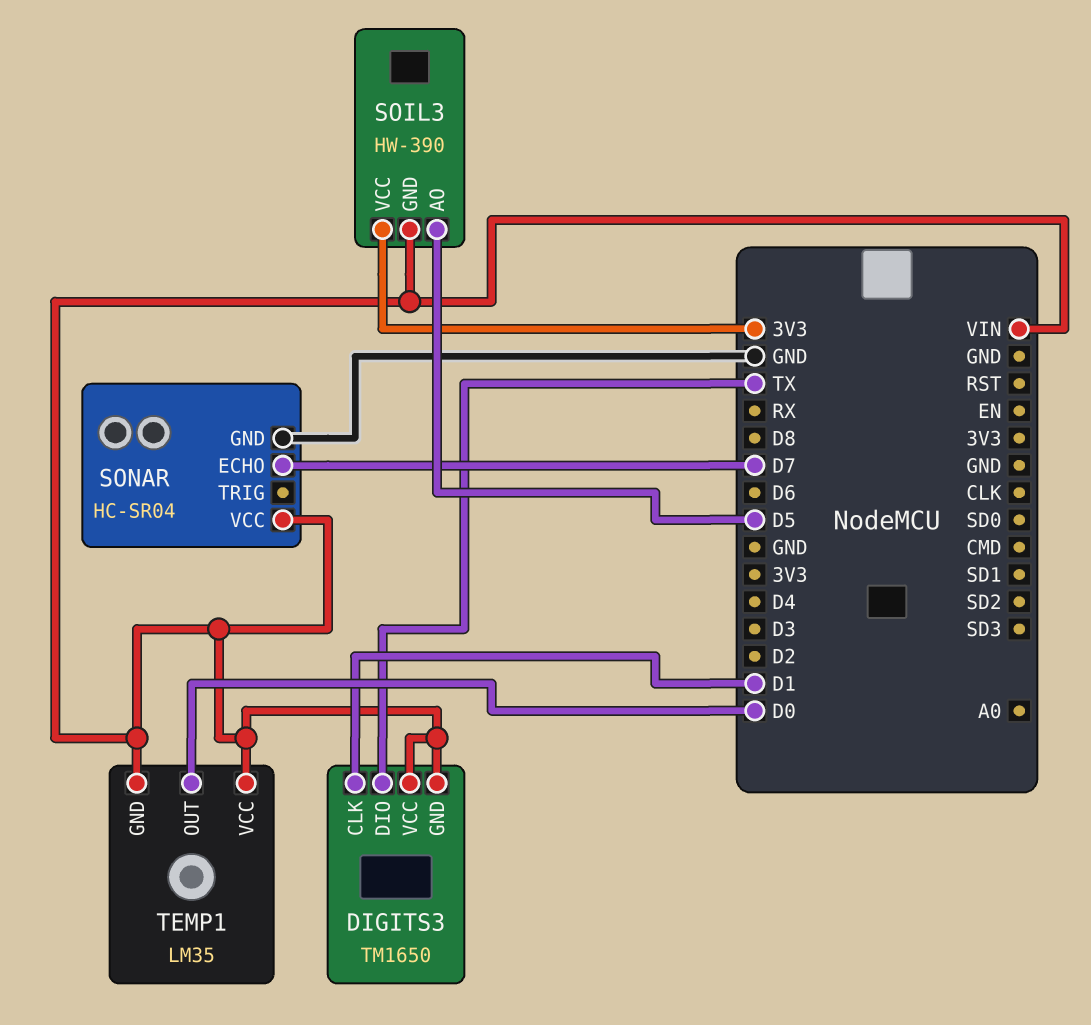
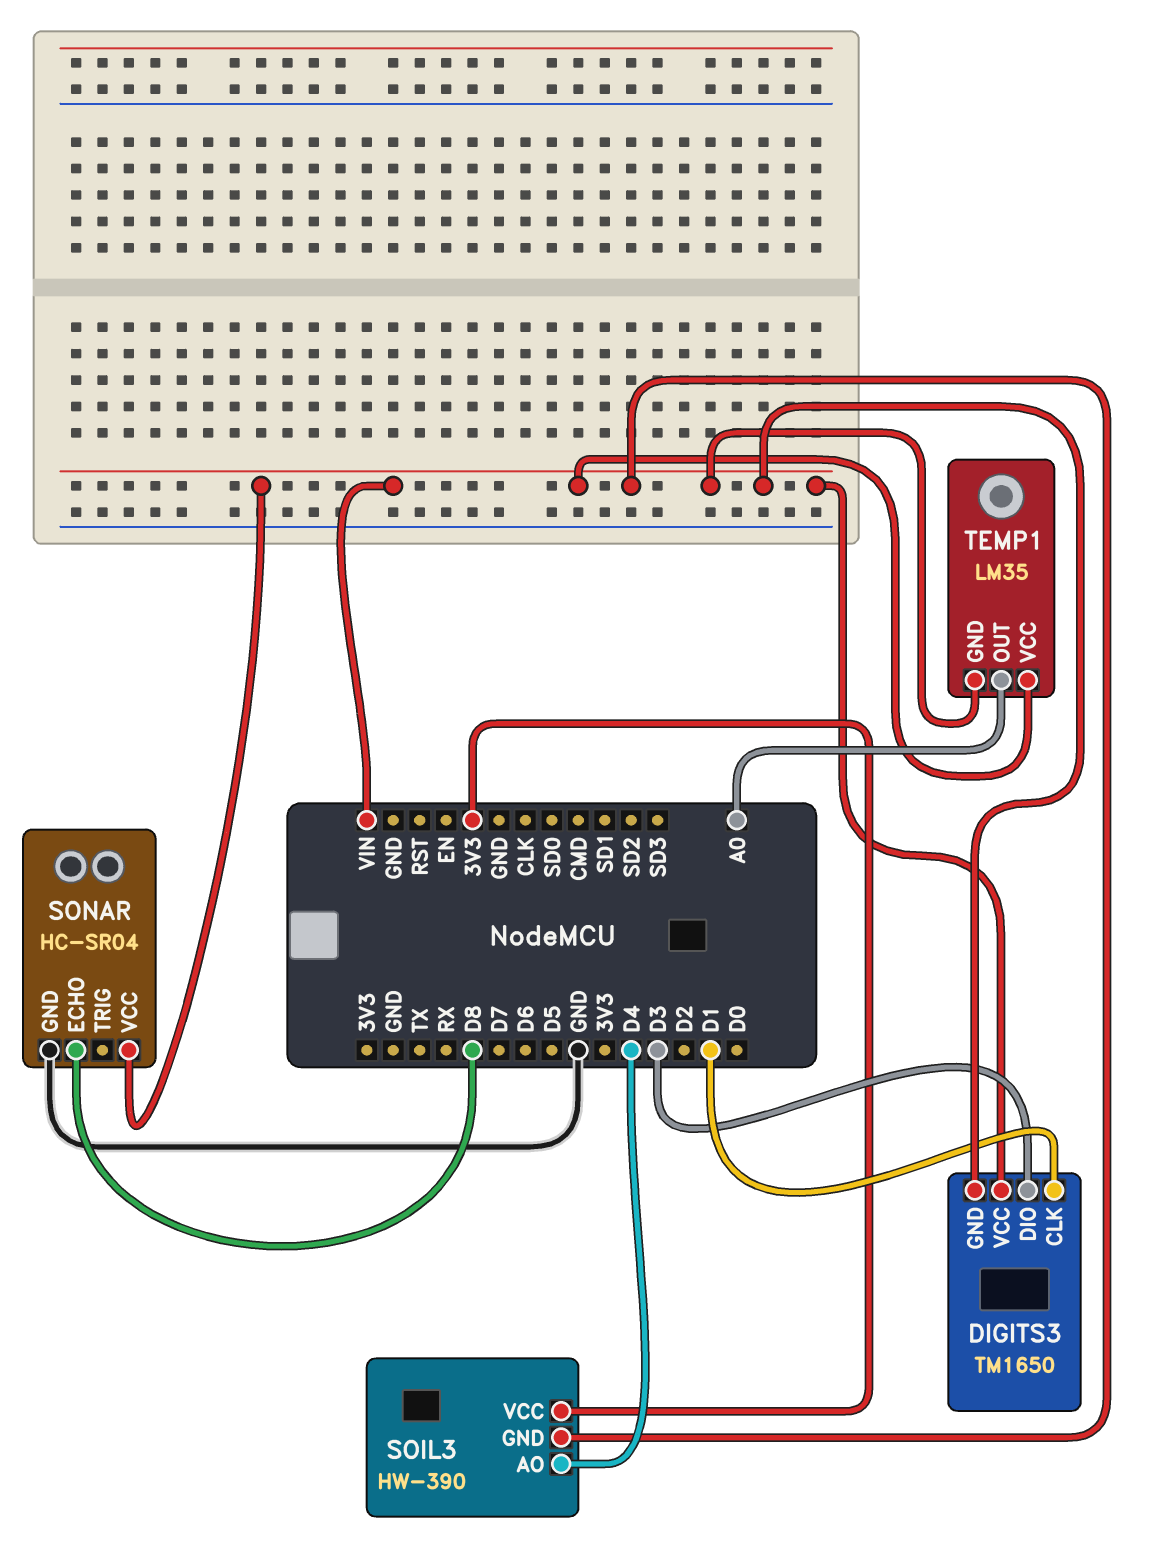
DIGITS3 pin DIO: TX -> D3
SOIL3 pin AO: D5 -> D4
SONAR pin ECHO: D7 -> D8
TEMP1 pin OUT: D0 -> A0

